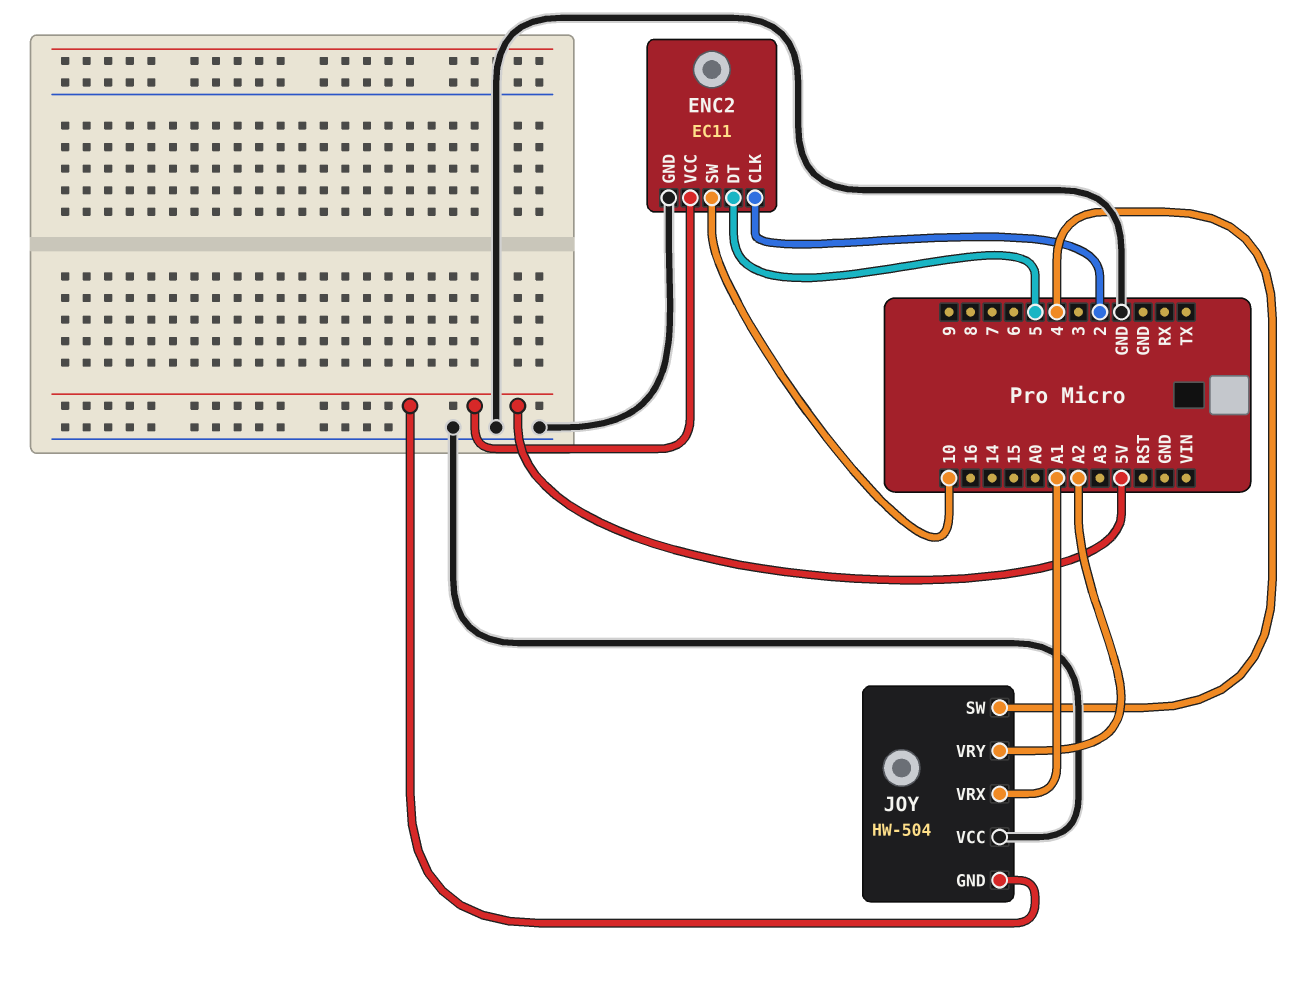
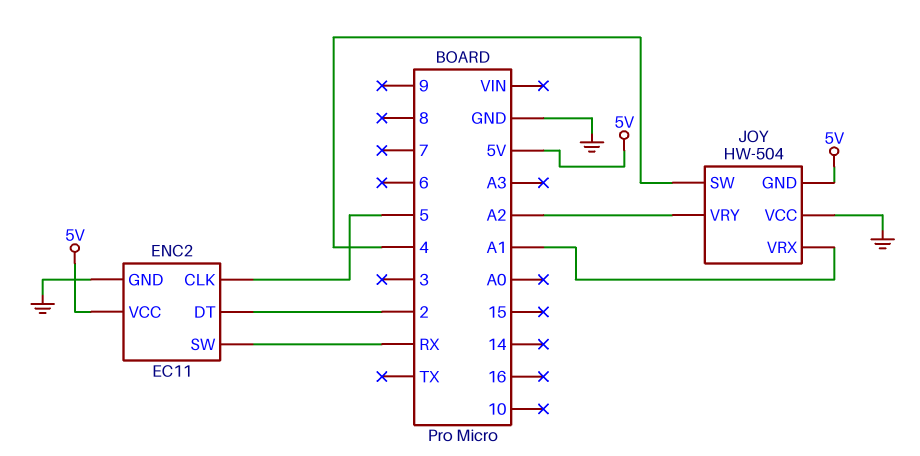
ENC2 pin CLK: 2 -> 5
ENC2 pin DT: 5 -> 2
ENC2 pin SW: 10 -> RX

